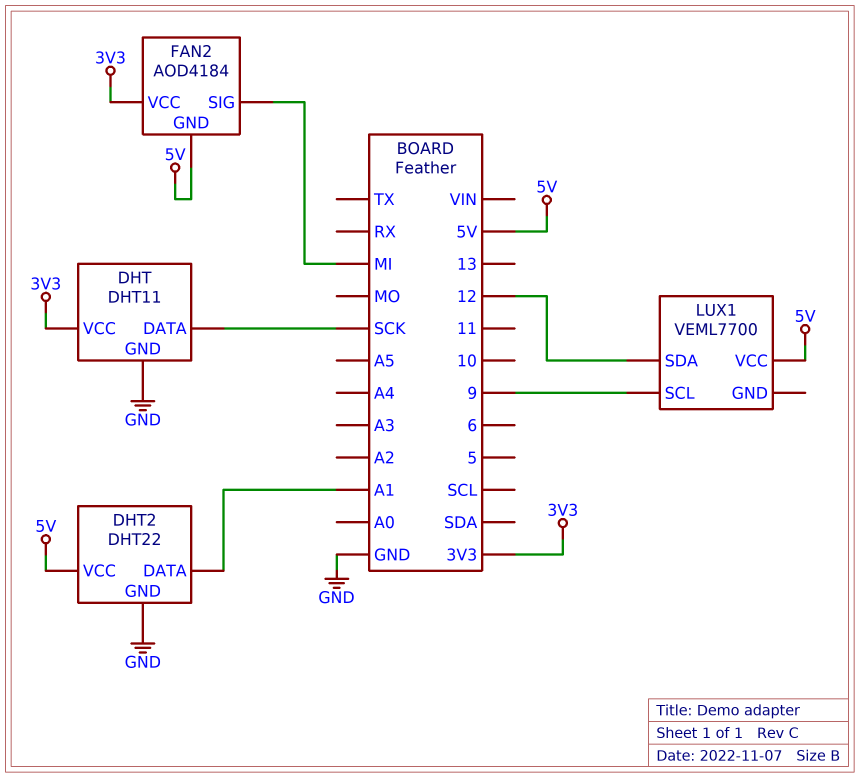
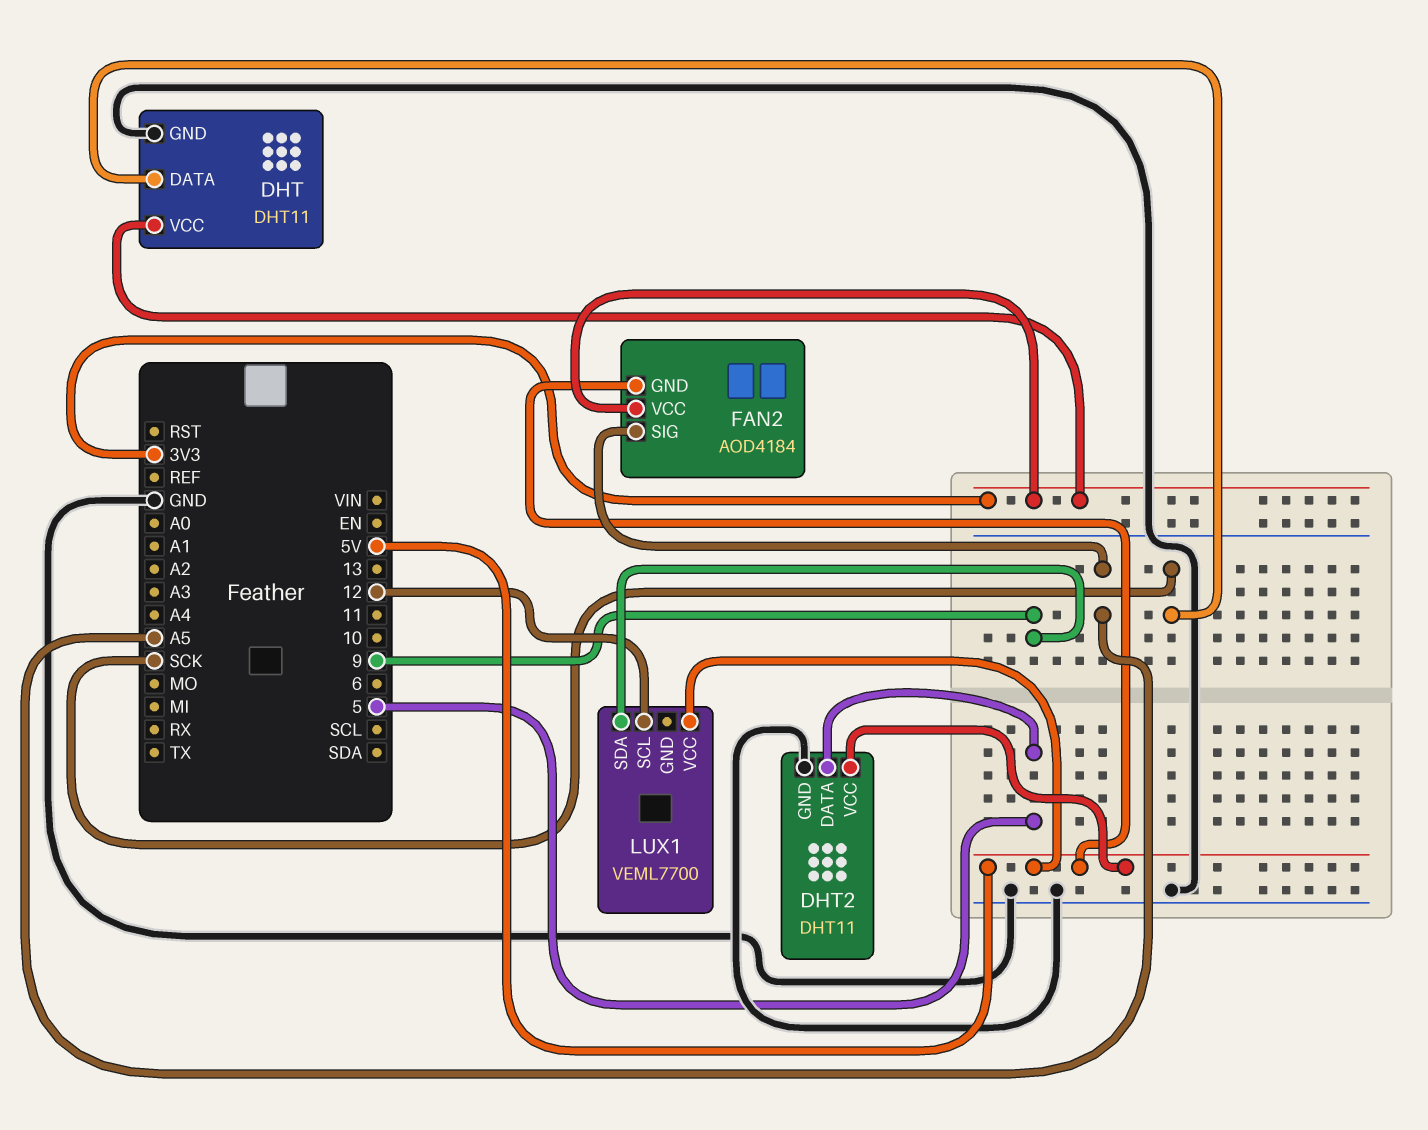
DHT2: DHT22 -> DHT11
DHT2 pin DATA: A1 -> 5
FAN2 pin SIG: MI -> A5
LUX1 pin SCL: 9 -> 12
LUX1 pin SDA: 12 -> 9

